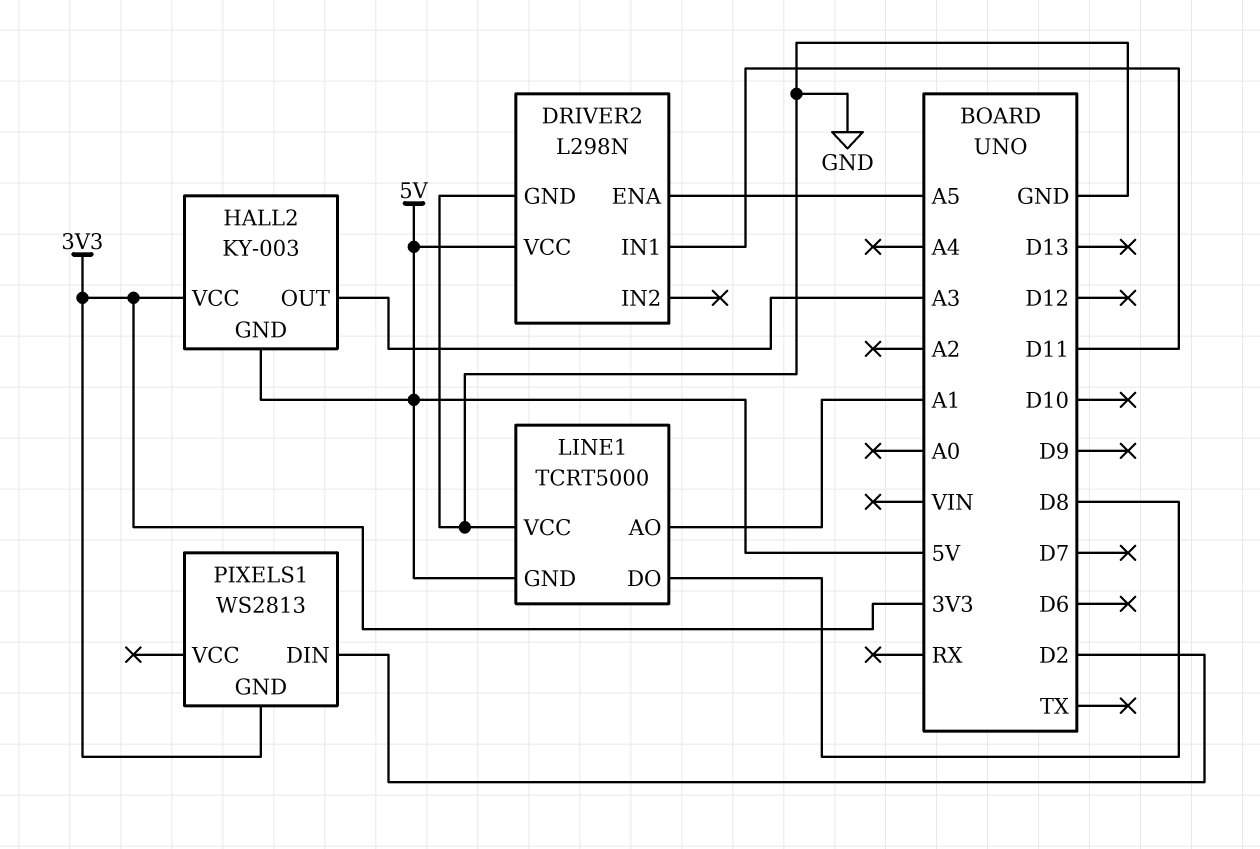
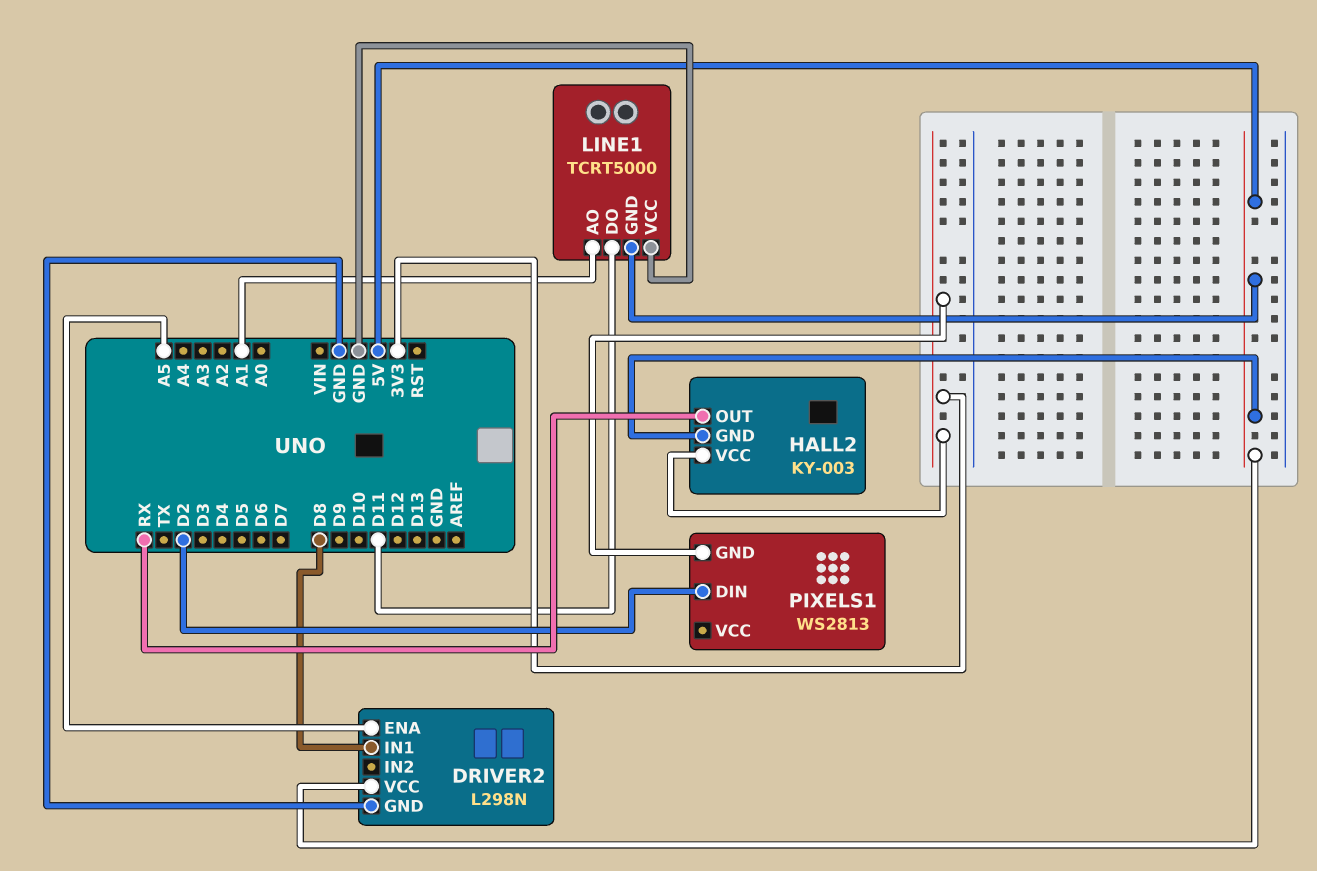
DRIVER2 pin IN1: D11 -> D8
HALL2 pin OUT: A3 -> RX
LINE1 pin DO: D8 -> D11

